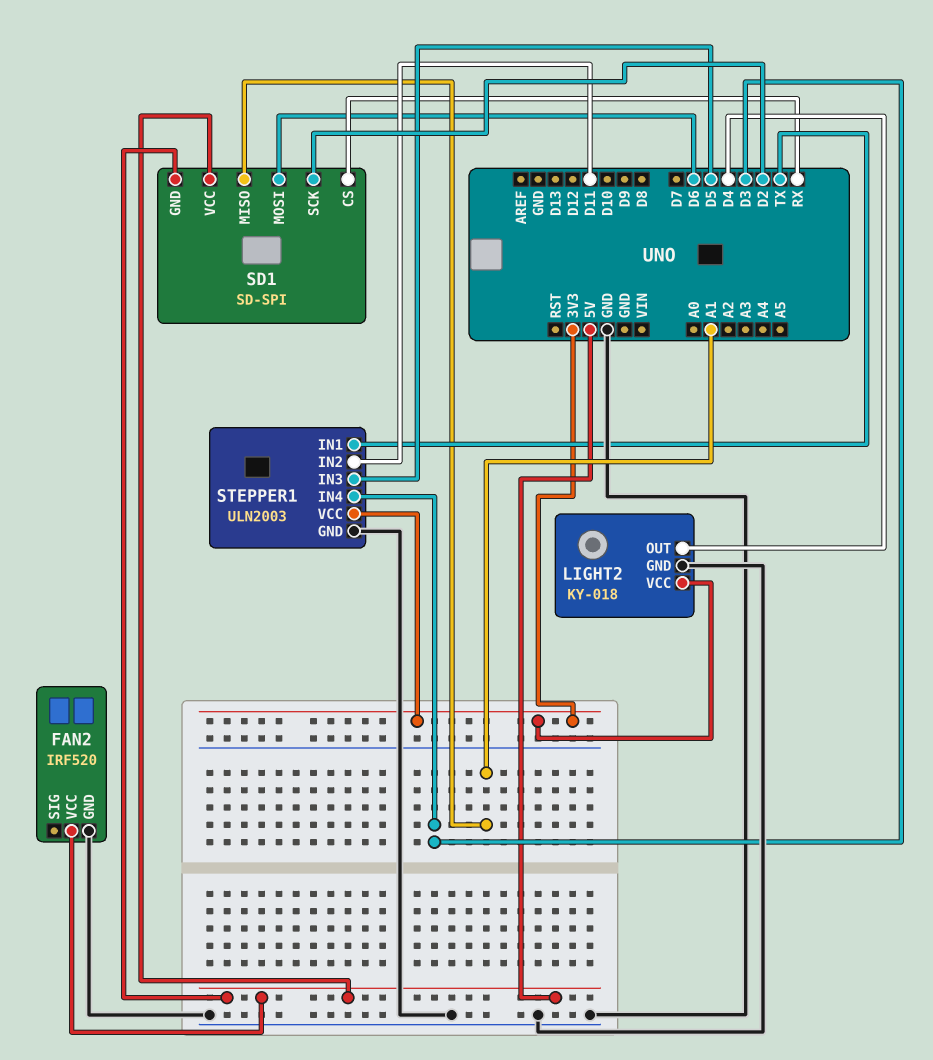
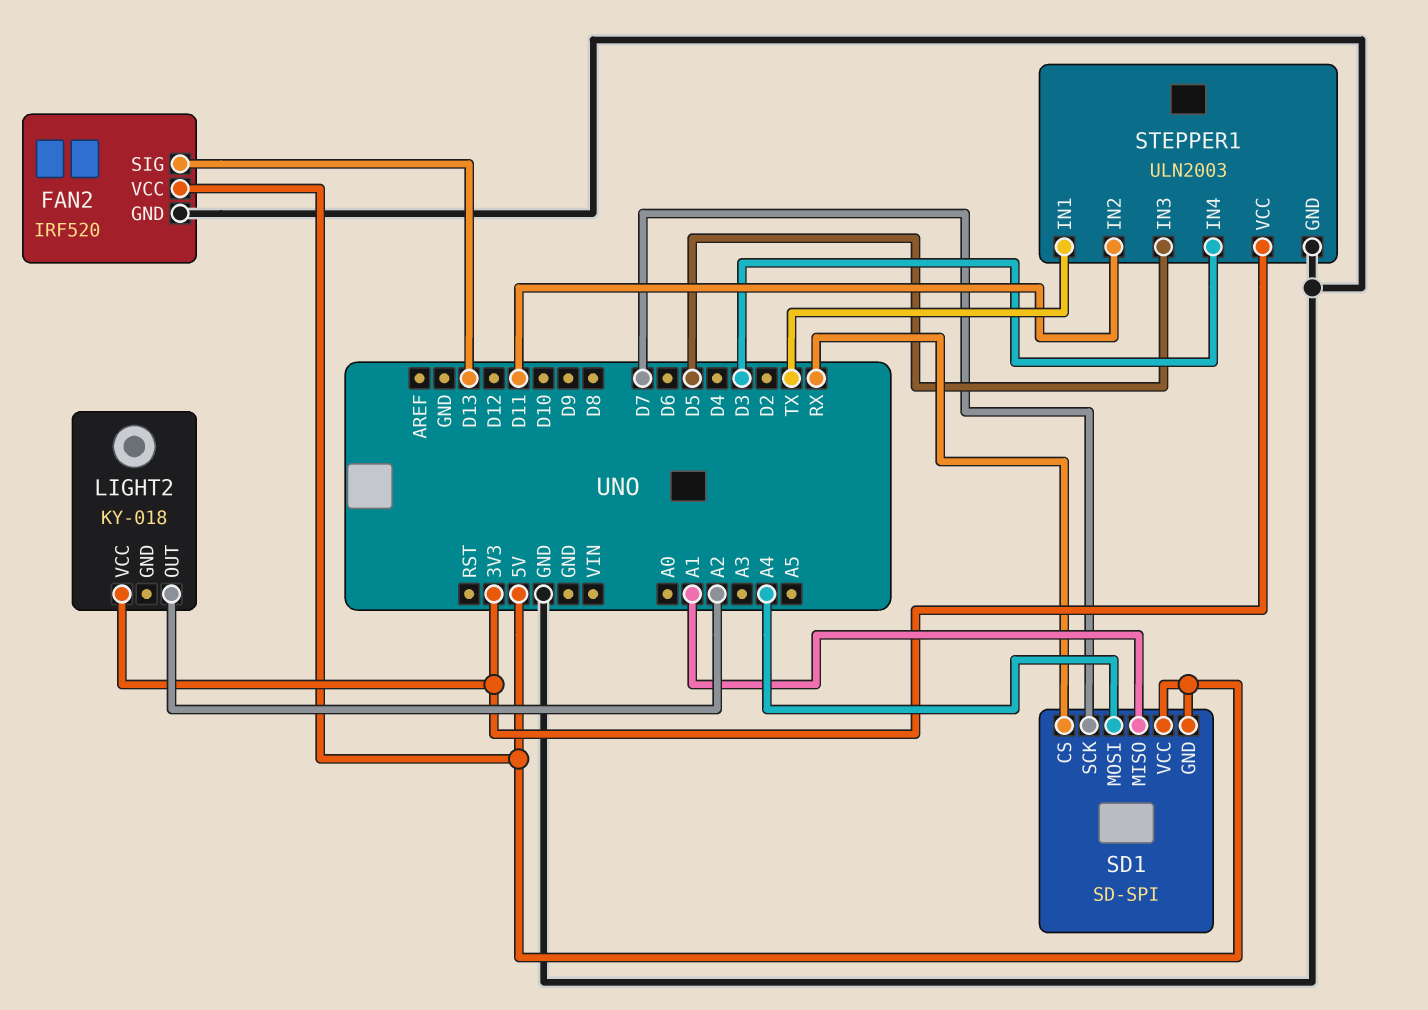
FAN2 pin SIG: none -> D13
LIGHT2 pin GND: GND -> none
LIGHT2 pin OUT: D4 -> A2
SD1 pin MOSI: D6 -> A4
SD1 pin SCK: D2 -> D7

